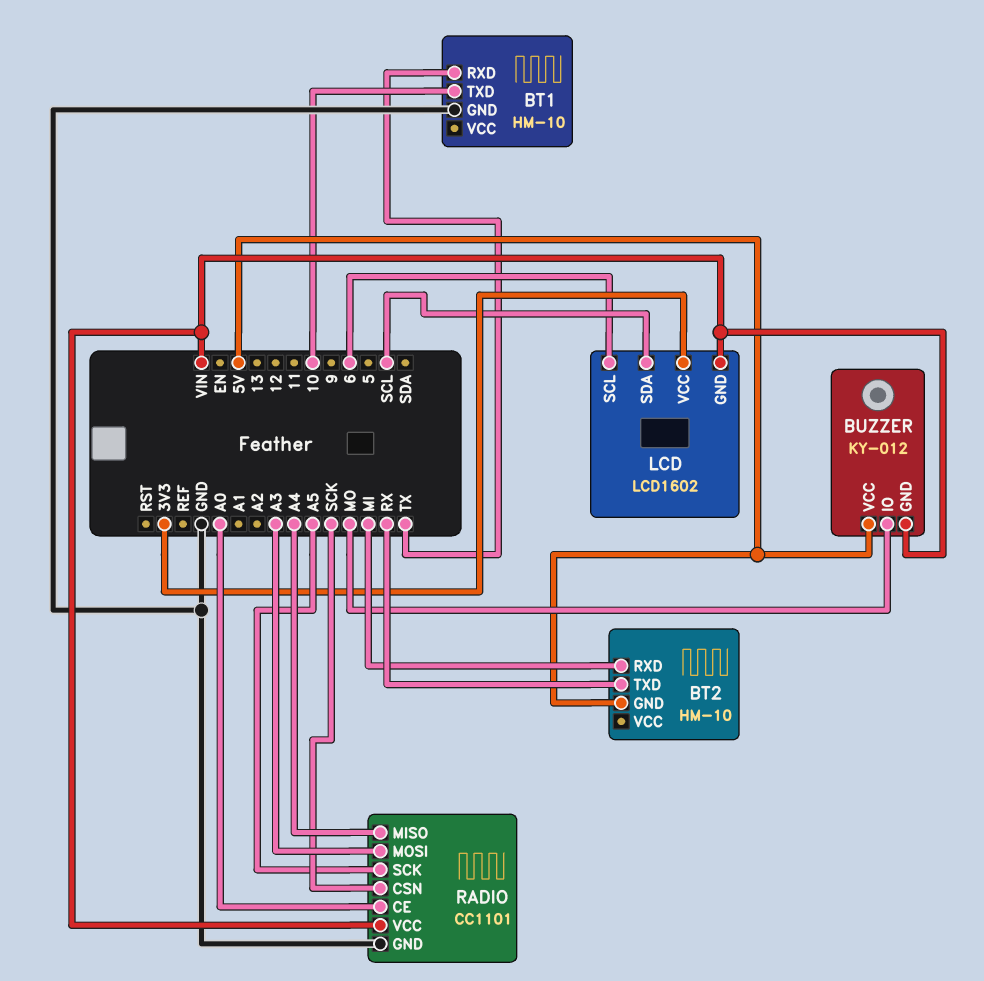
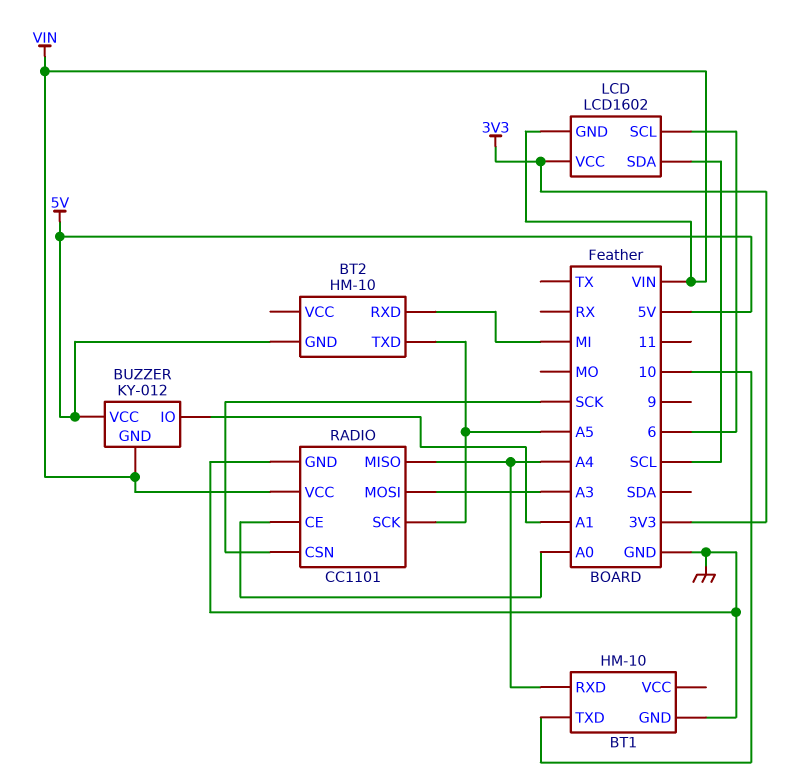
BT1 pin RXD: TX -> A4
BT2 pin TXD: RX -> A5
BUZZER pin IO: MO -> A1

